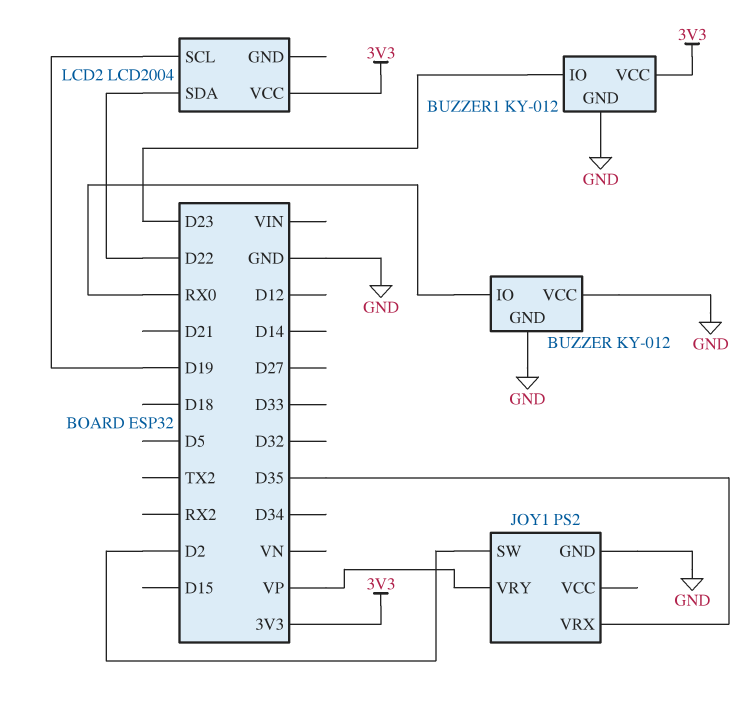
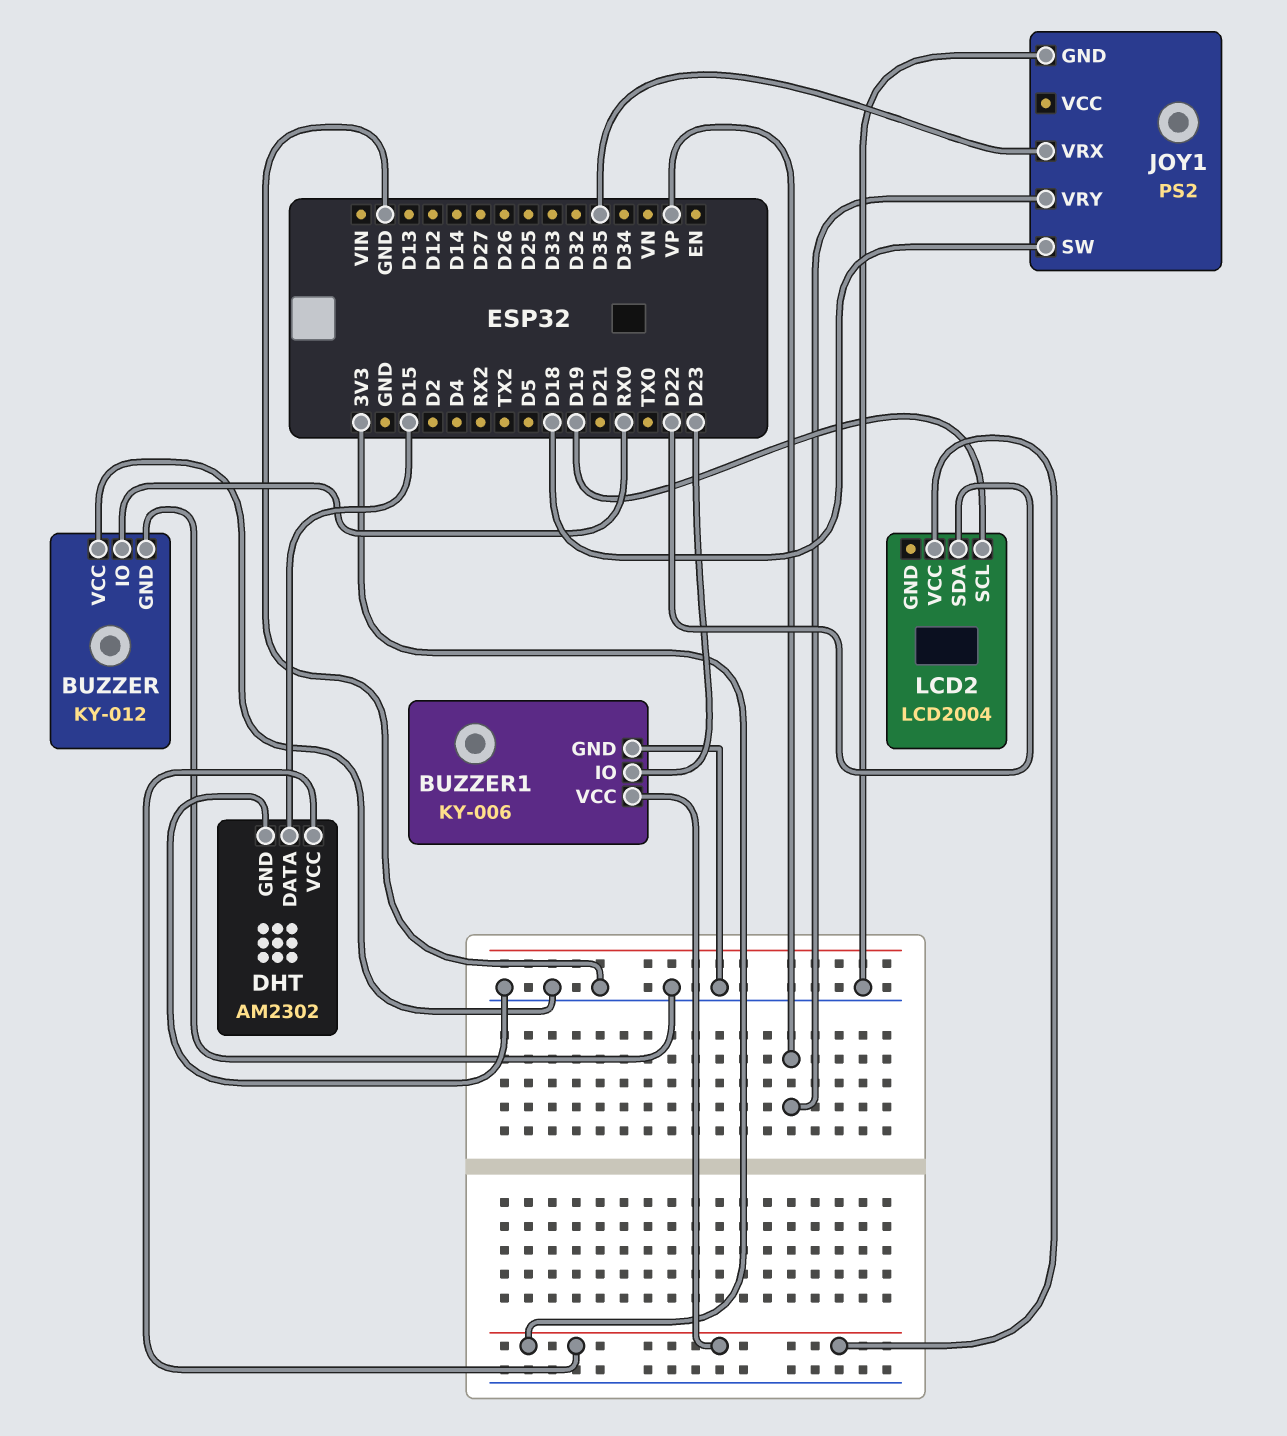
BUZZER1: KY-012 -> KY-006
DHT: none -> AM2302
DHT pin DATA: none -> D15
DHT pin GND: none -> GND
DHT pin VCC: none -> 3V3
JOY1 pin SW: D2 -> D18

